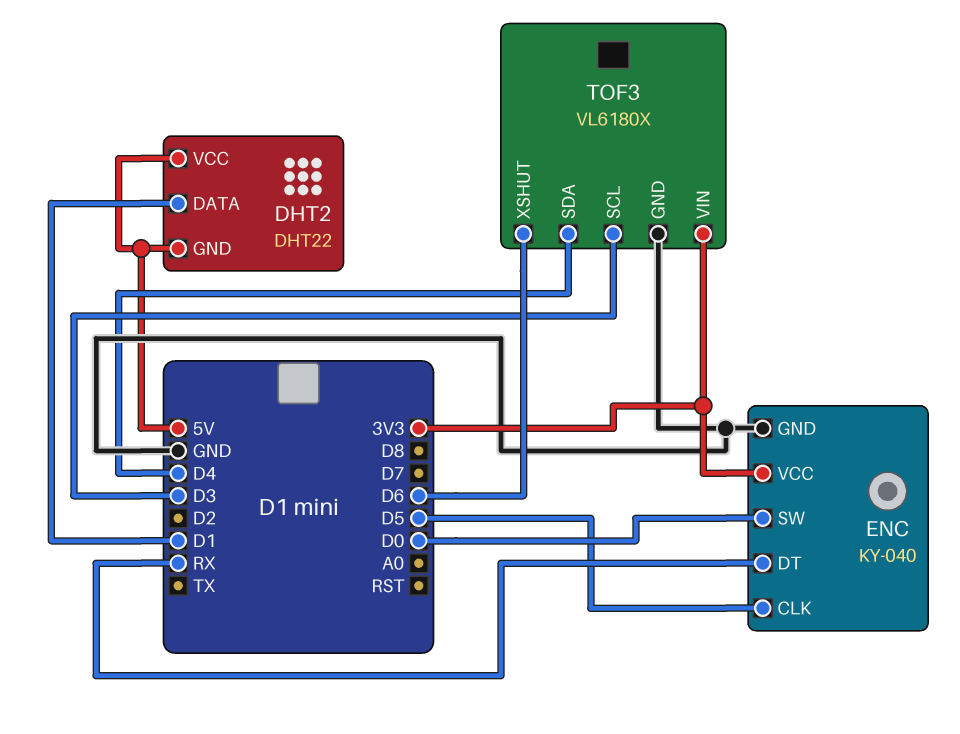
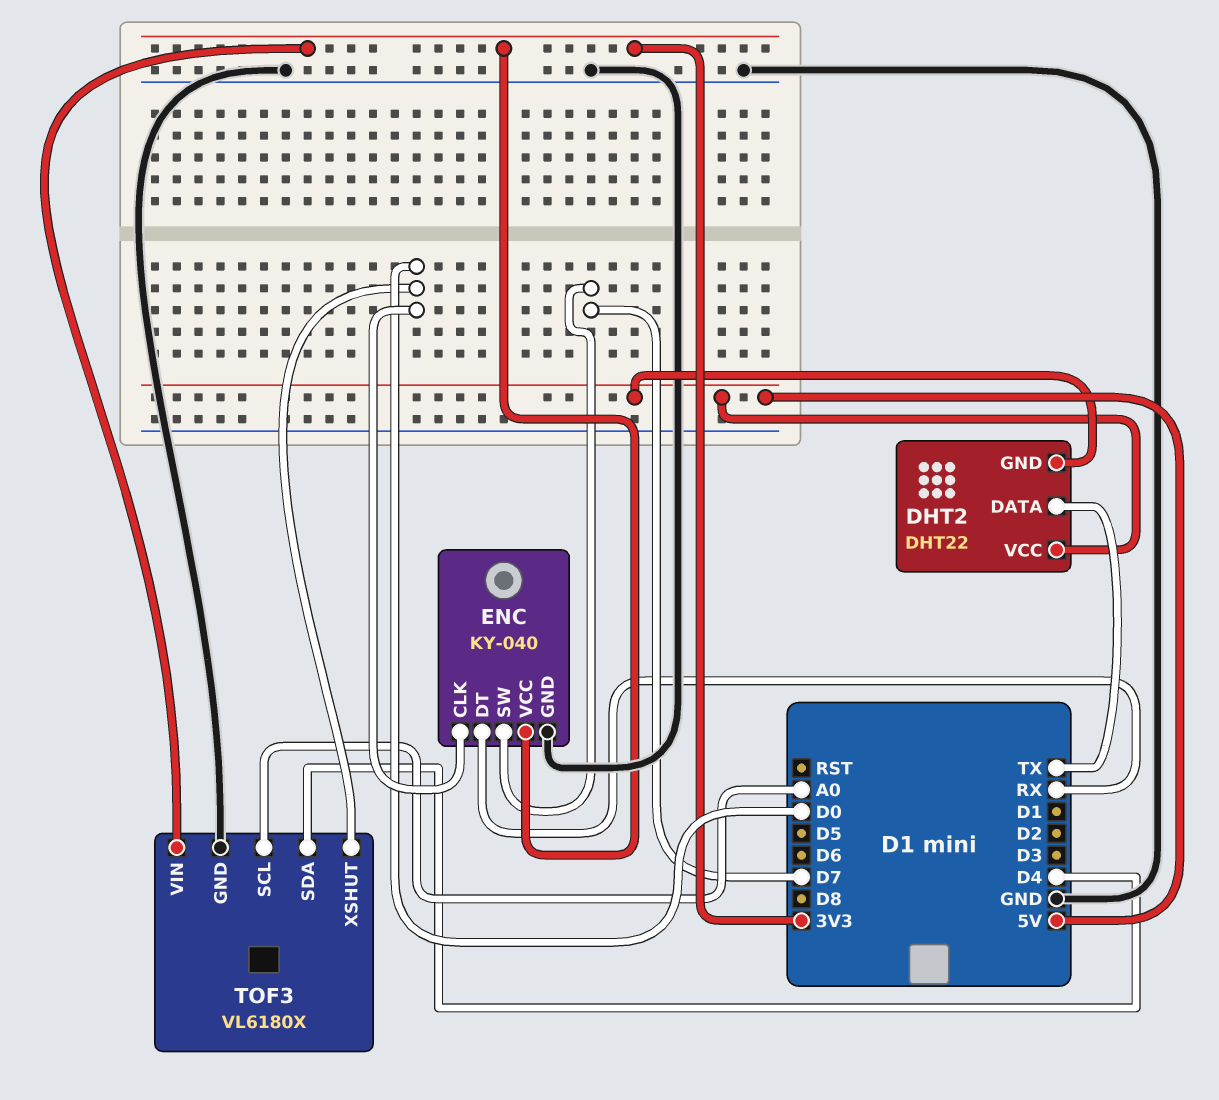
DHT2 pin DATA: D1 -> TX
ENC pin CLK: D5 -> D0
ENC pin SW: D0 -> D7
TOF3 pin SCL: D3 -> A0
TOF3 pin XSHUT: D6 -> D0

